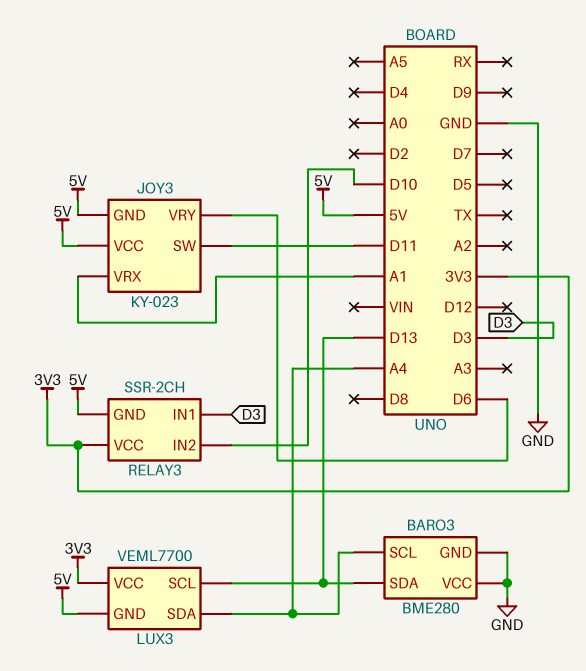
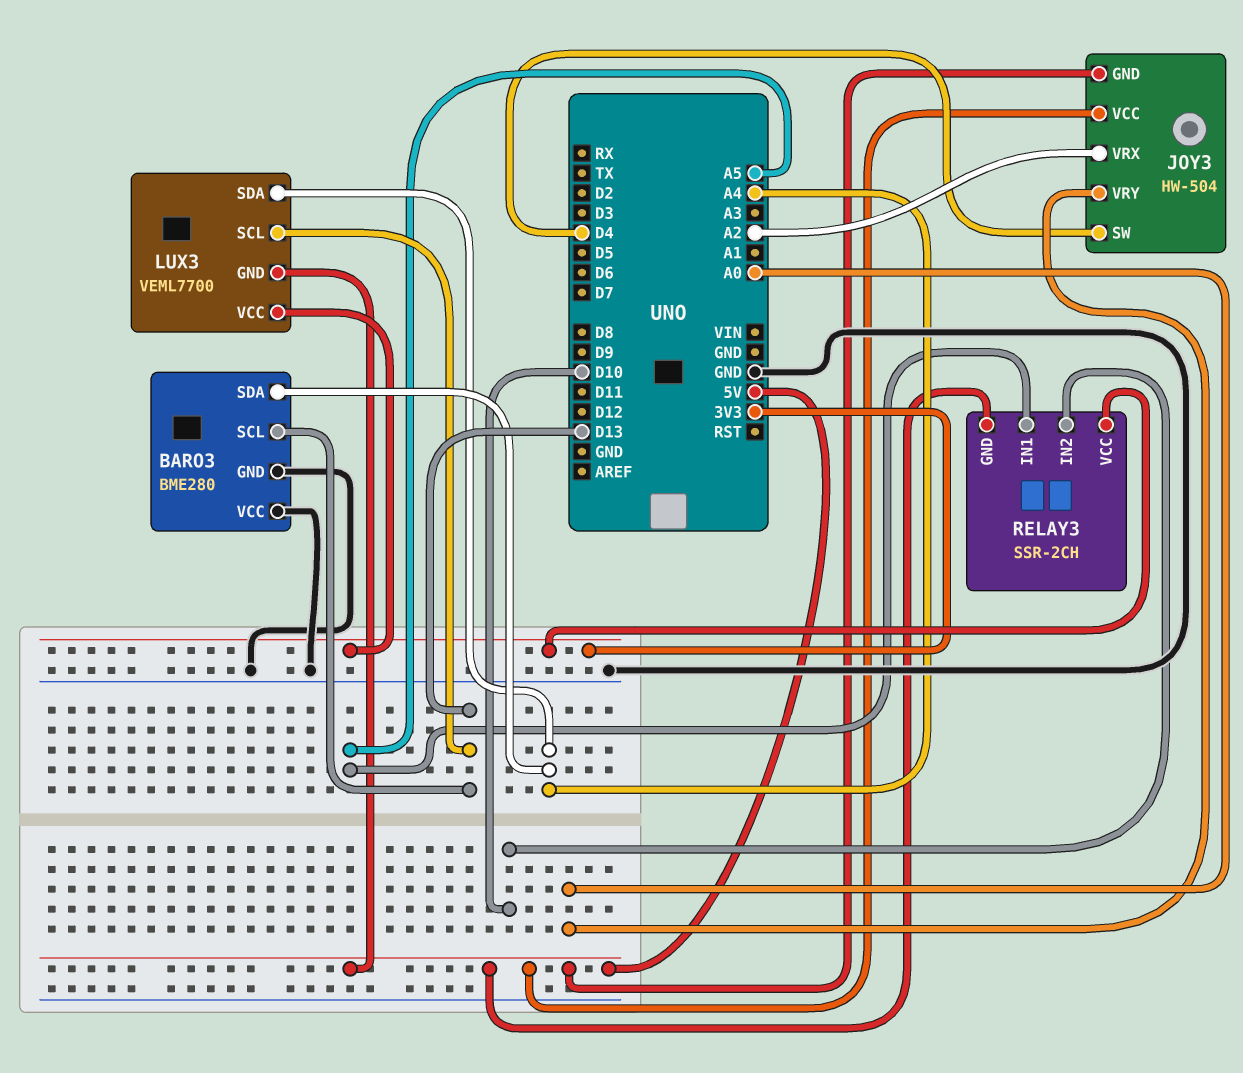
BARO3 pin SCL: A4 -> D13
BARO3 pin SDA: D13 -> A4
JOY3: KY-023 -> HW-504
JOY3 pin SW: D11 -> D4
JOY3 pin VRX: A1 -> A2
JOY3 pin VRY: D6 -> A0
RELAY3 pin IN1: D3 -> A5

